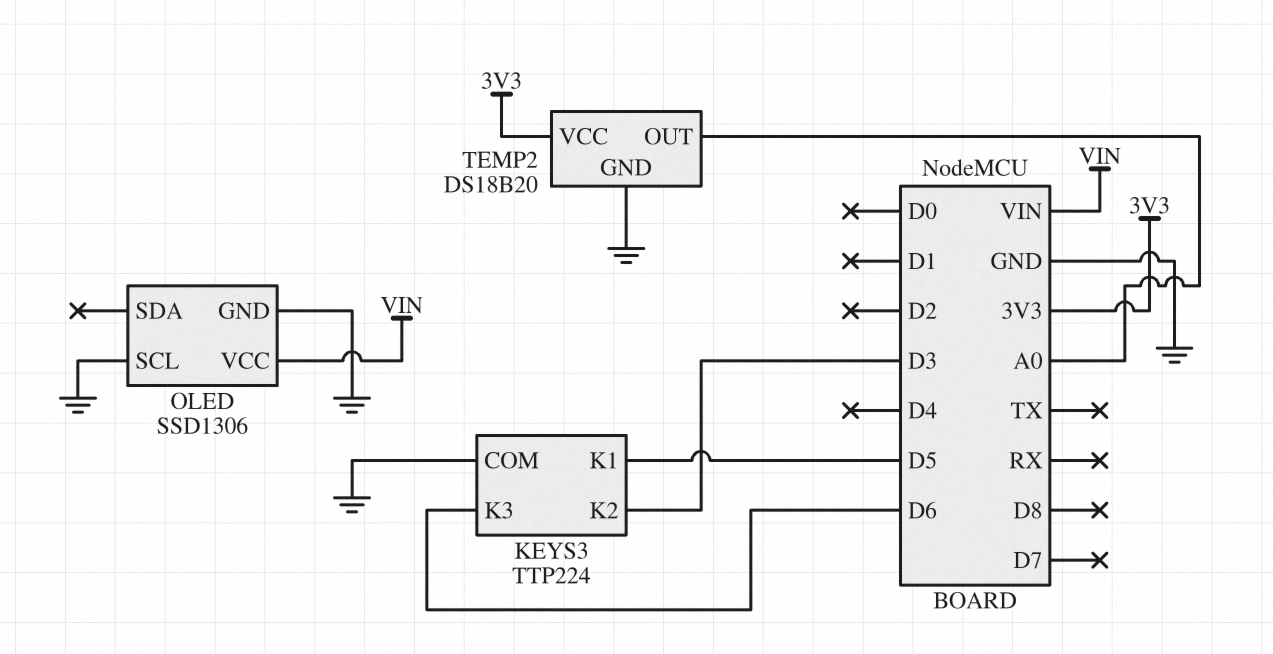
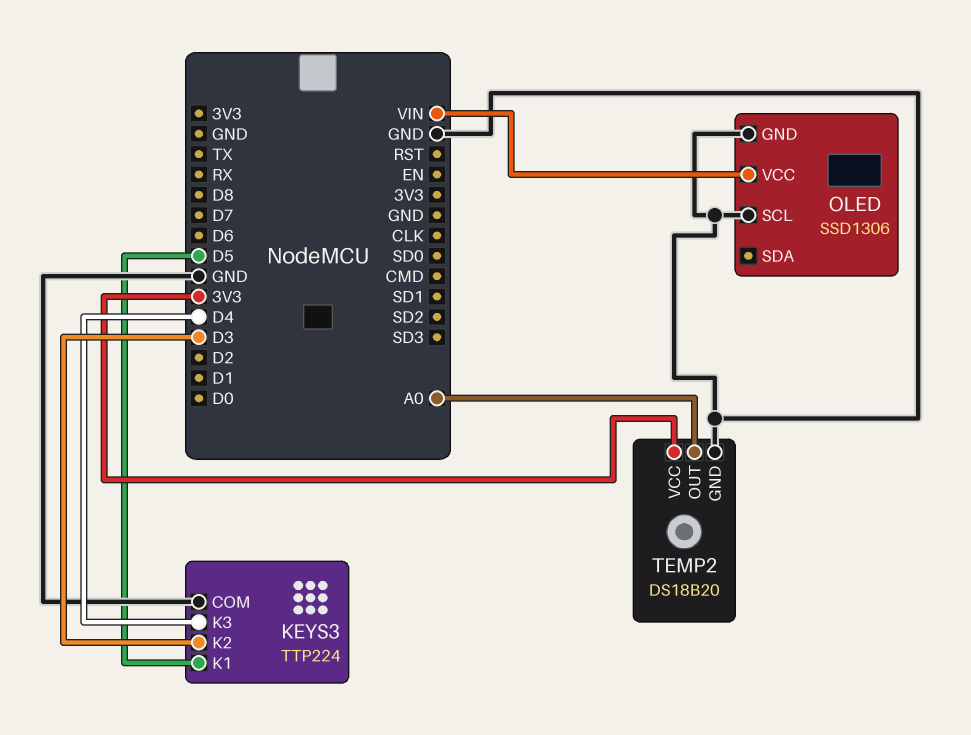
KEYS3 pin K3: D6 -> D4

